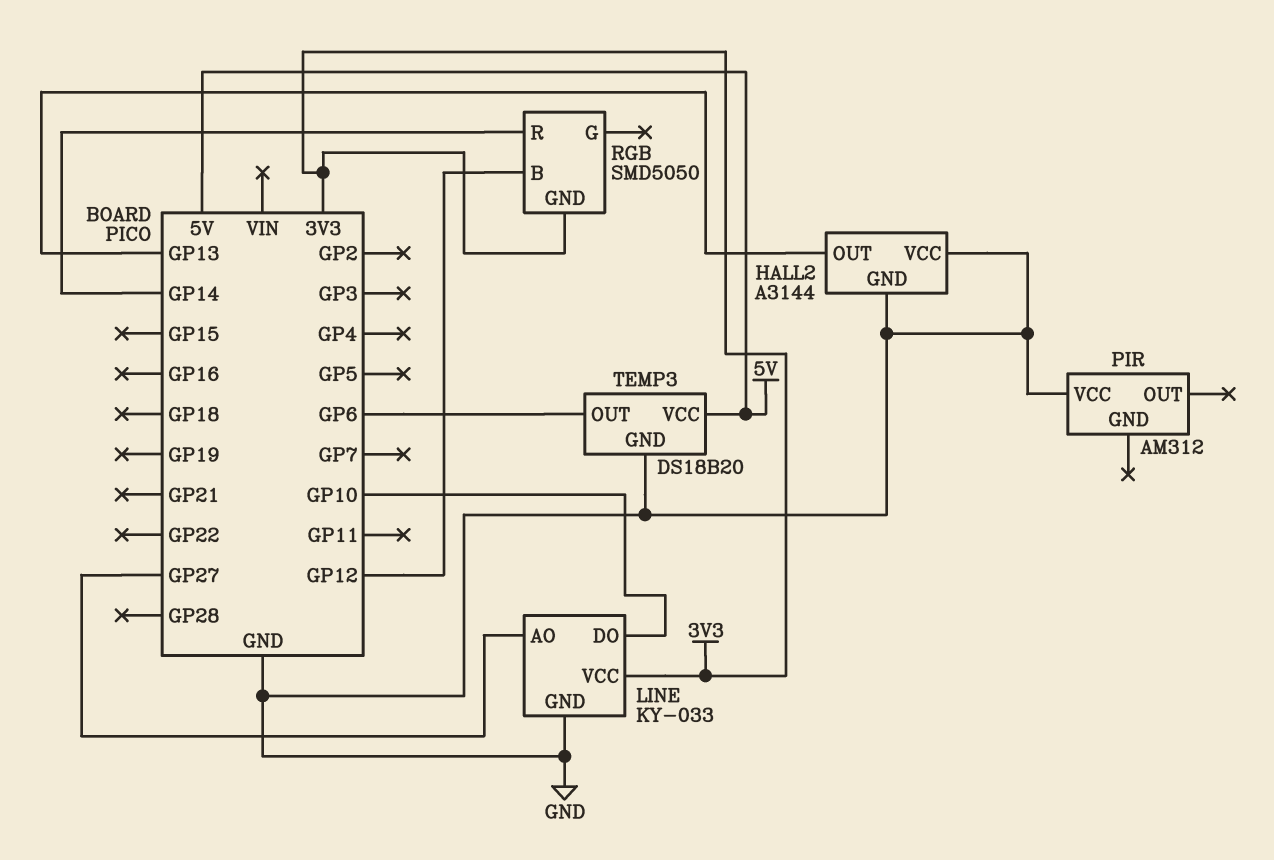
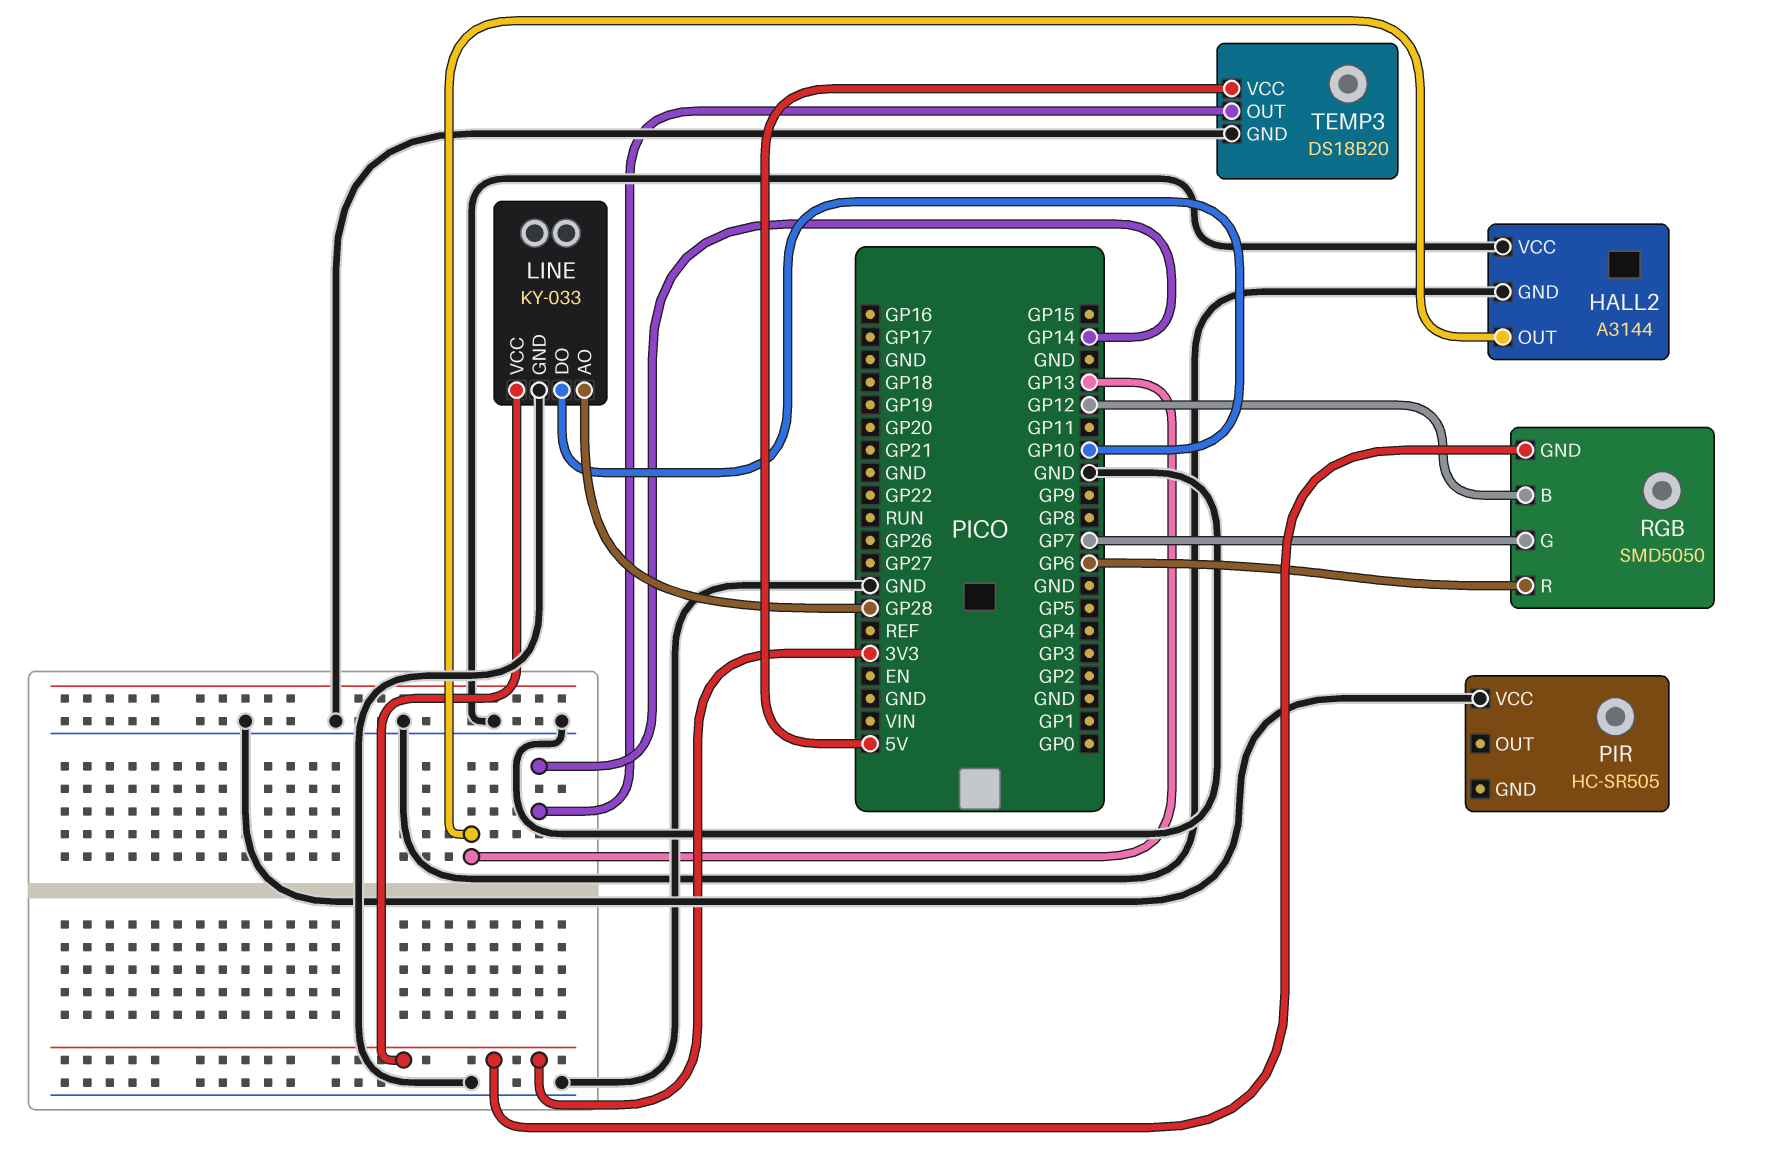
LINE pin AO: GP27 -> GP28
PIR: AM312 -> HC-SR505
RGB pin G: none -> GP7
RGB pin R: GP14 -> GP6
TEMP3 pin OUT: GP6 -> GP14

